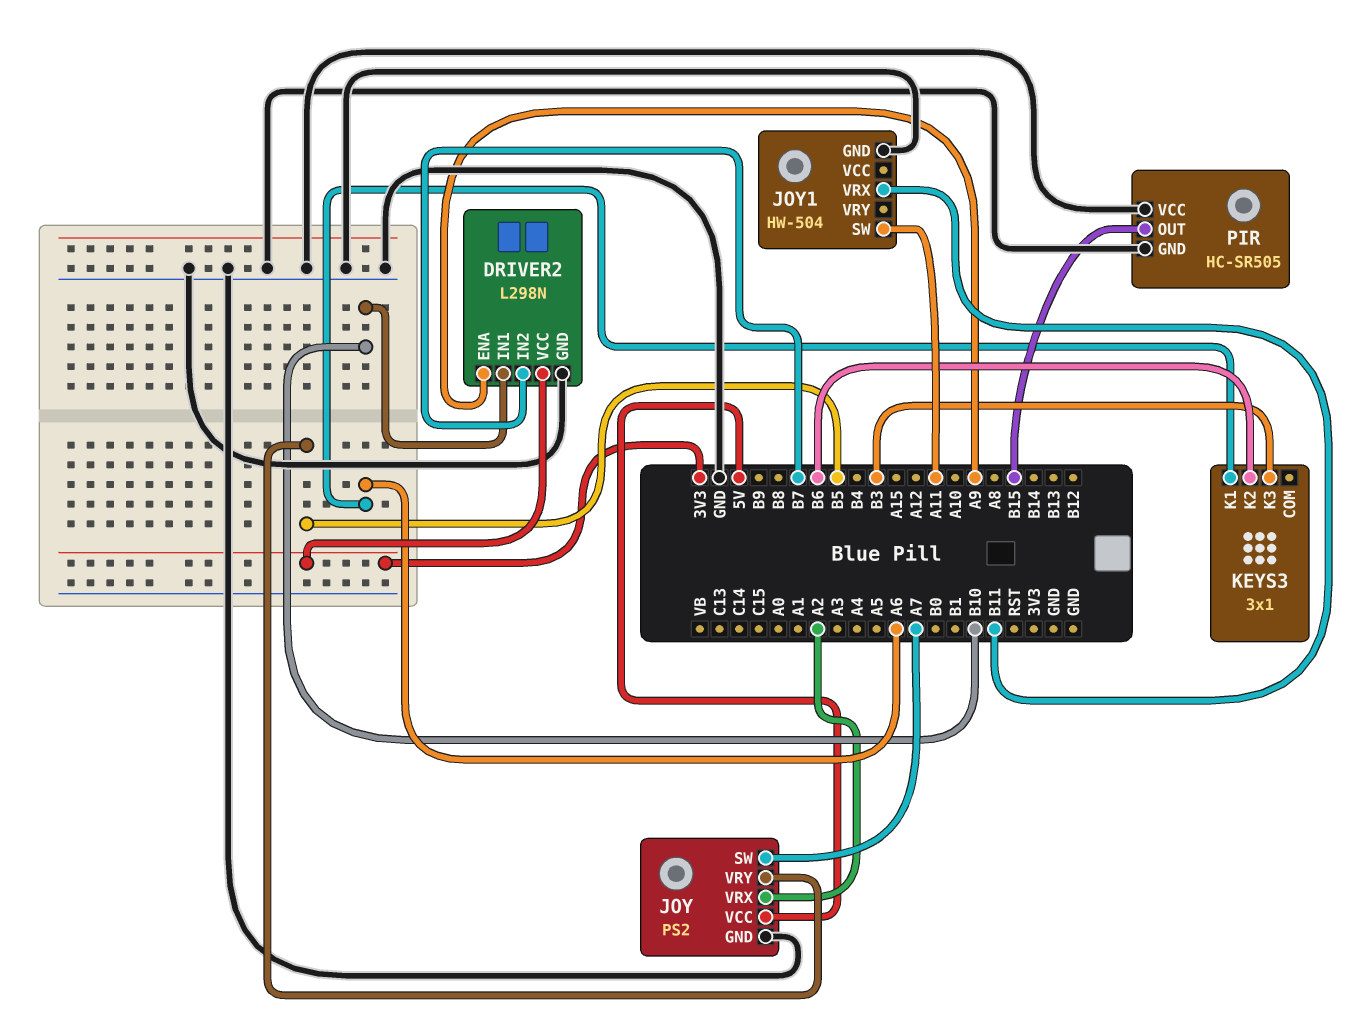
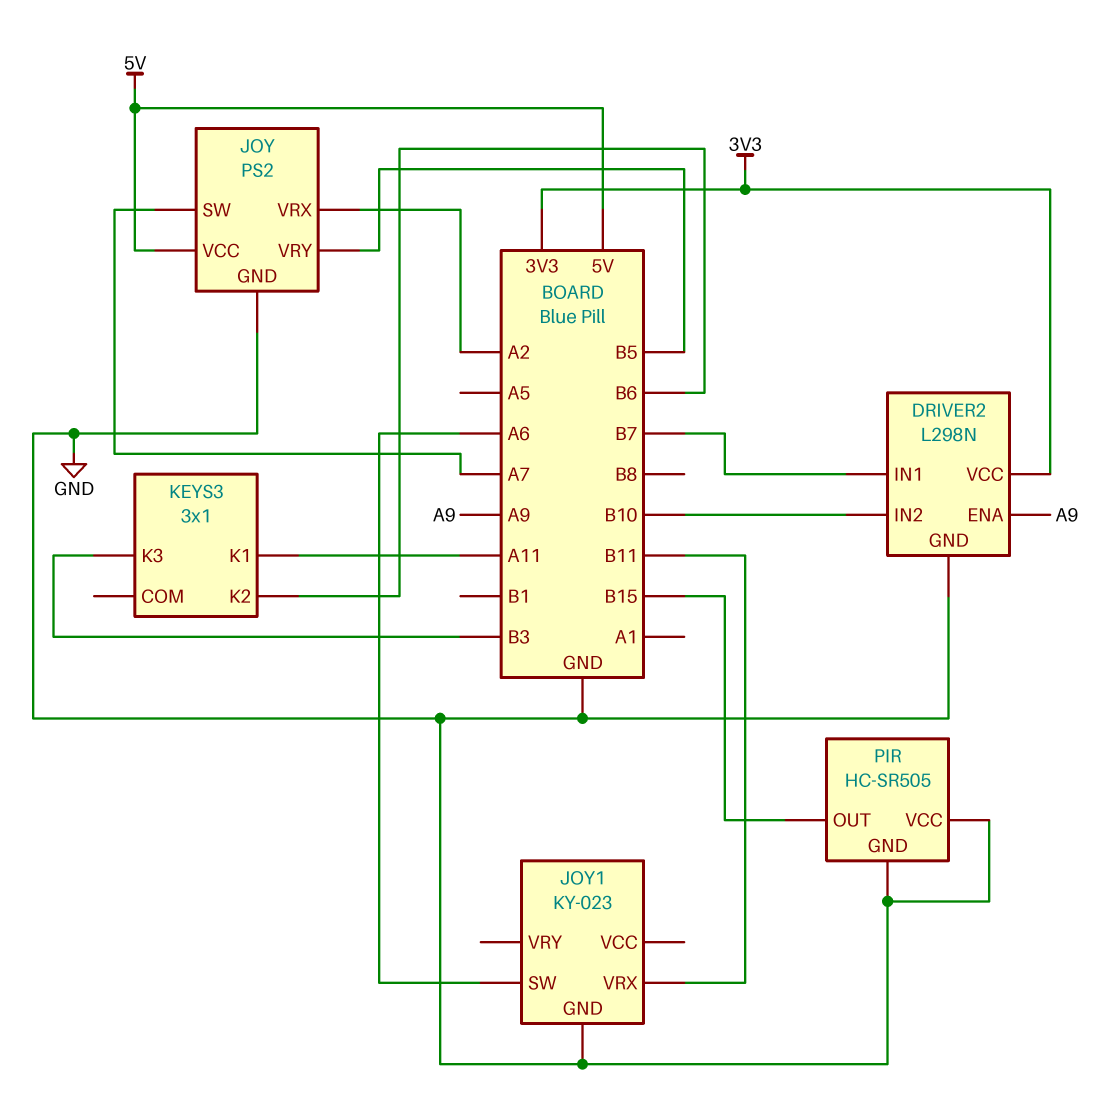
DRIVER2 pin IN1: B10 -> B7
DRIVER2 pin IN2: B7 -> B10
JOY1: HW-504 -> KY-023
JOY1 pin SW: A11 -> A6
KEYS3 pin K1: A6 -> A11

